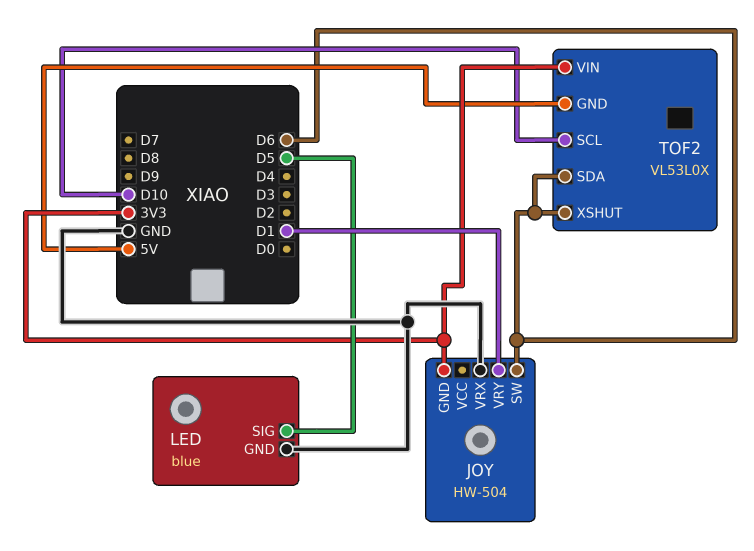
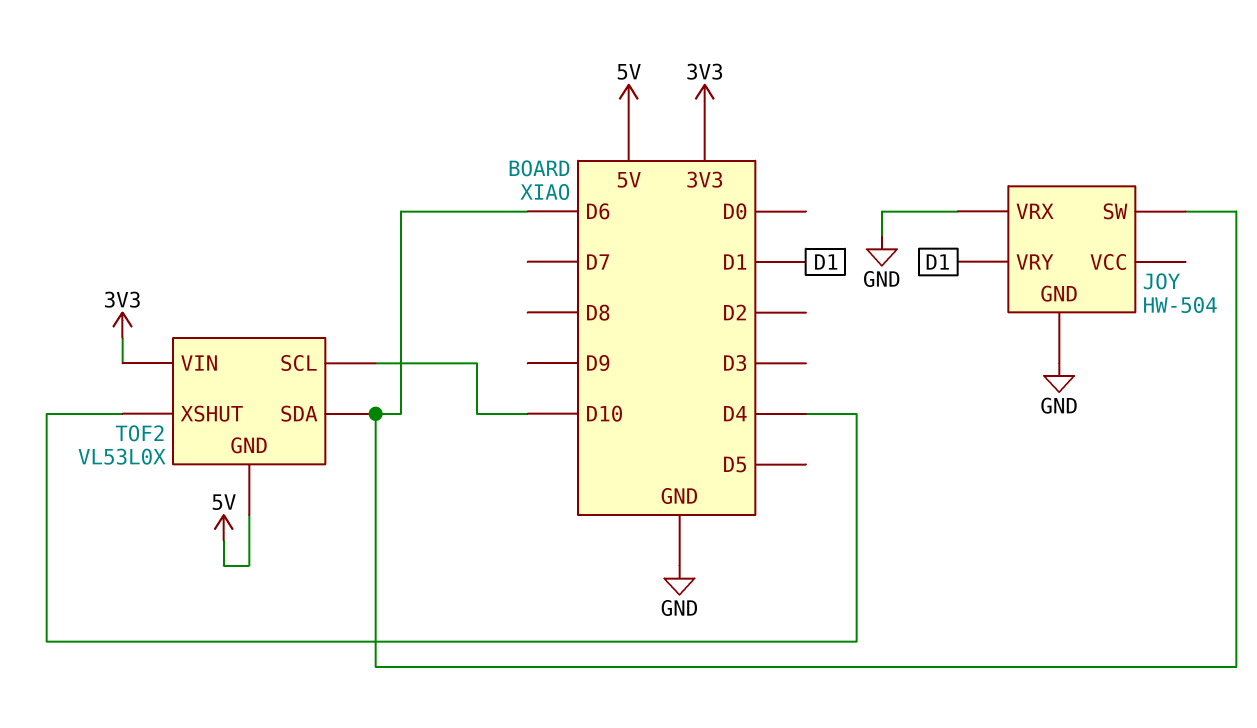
JOY pin GND: 3V3 -> GND
LED: blue -> none
LED pin GND: GND -> none
LED pin SIG: D5 -> none
TOF2 pin XSHUT: D6 -> D4

